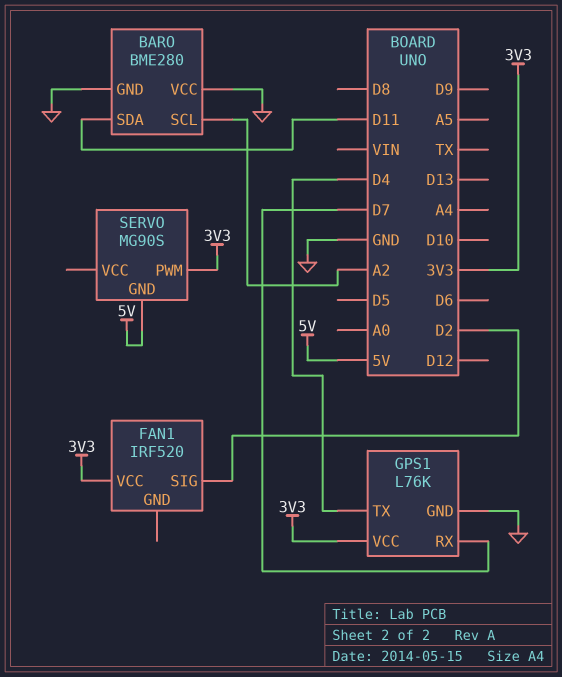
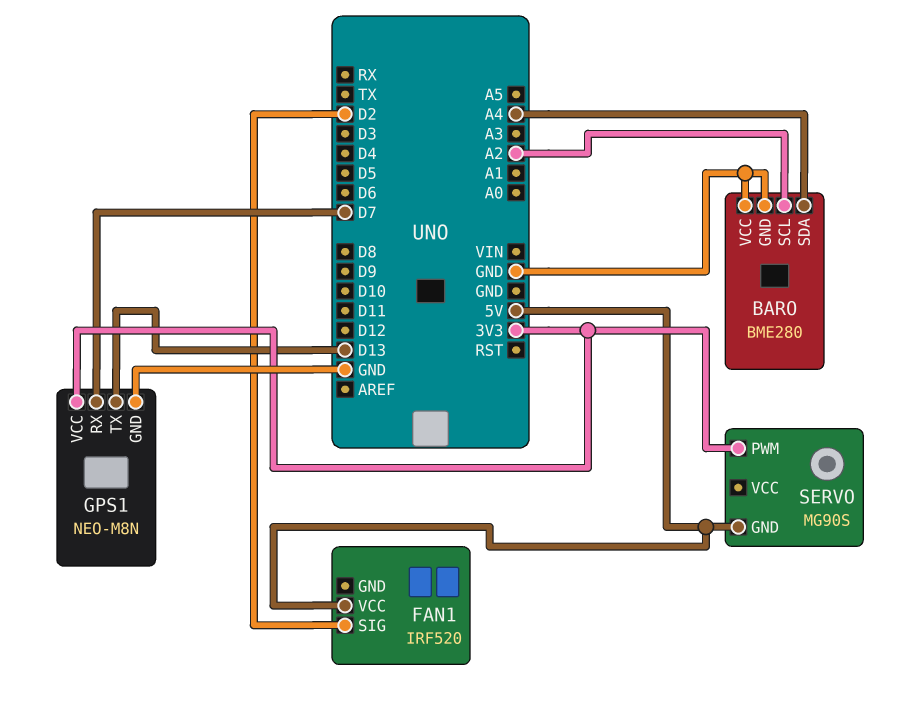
BARO pin SDA: D11 -> A4
FAN1 pin VCC: 3V3 -> 5V
GPS1: L76K -> NEO-M8N
GPS1 pin TX: D4 -> D13

